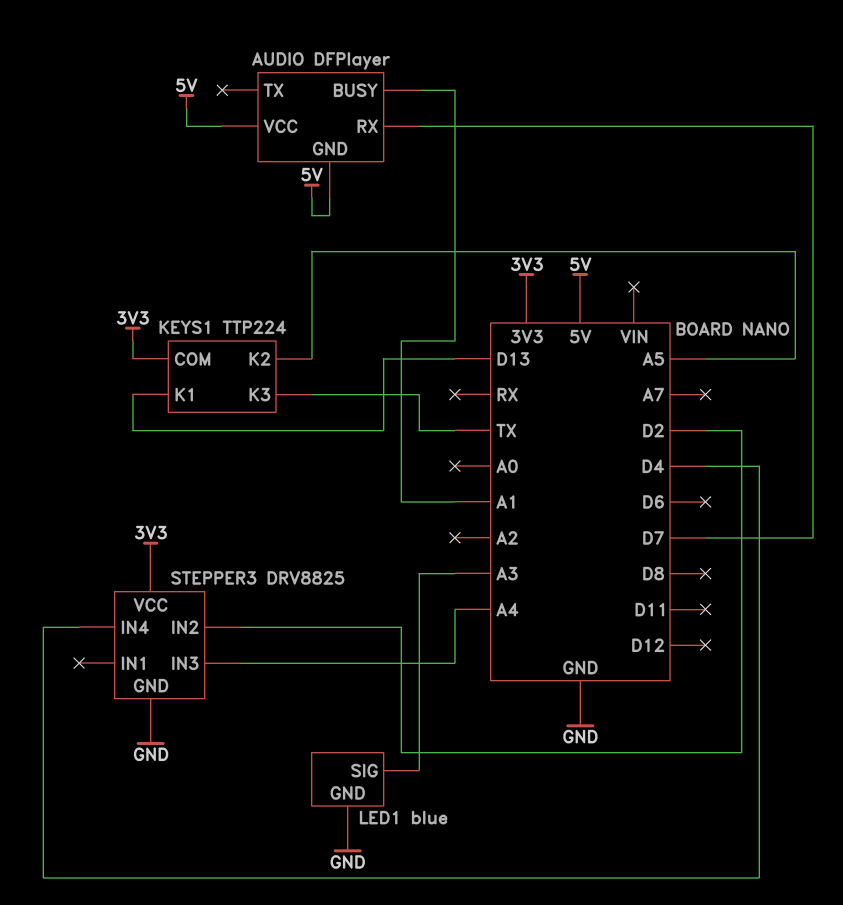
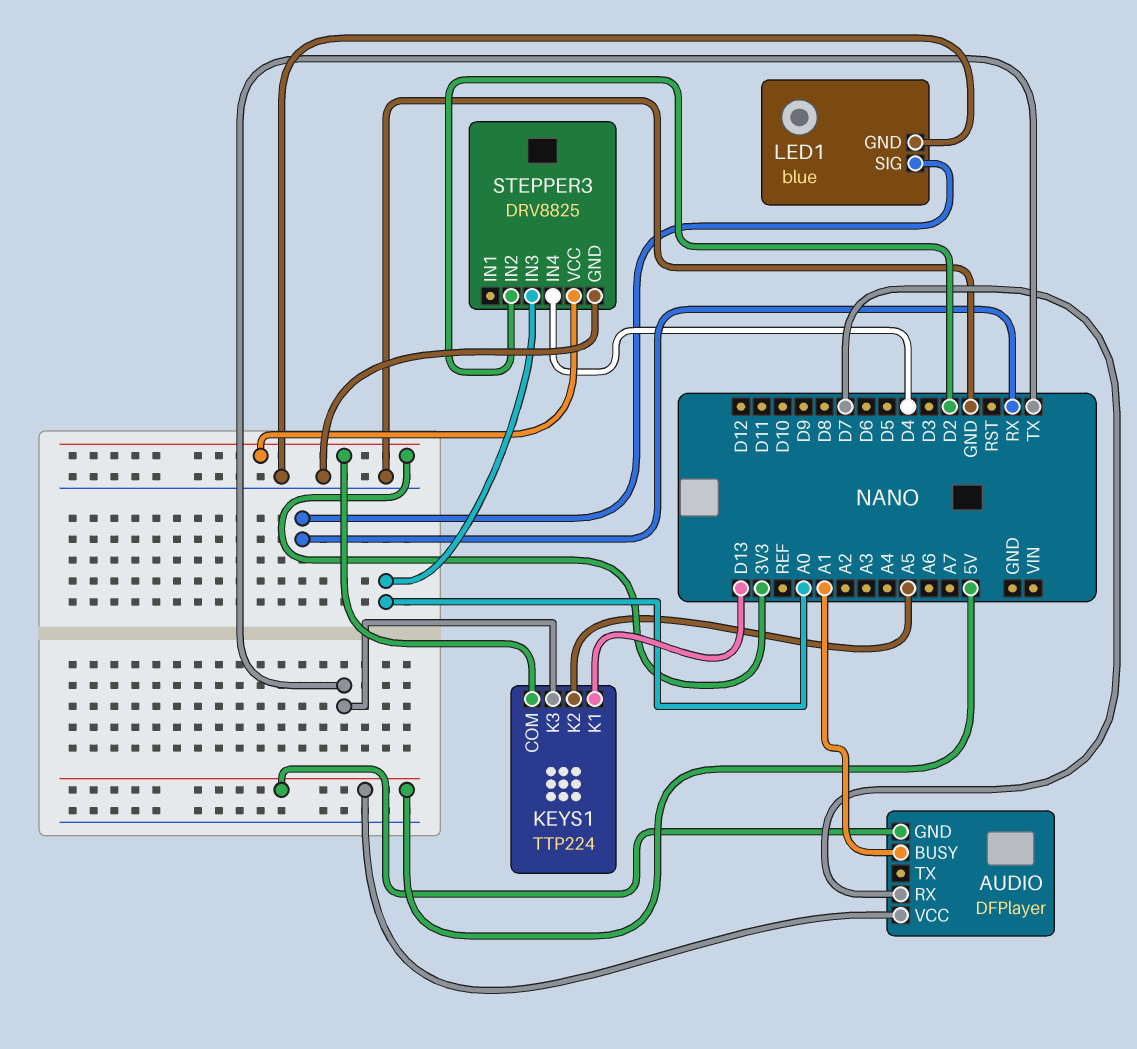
LED1 pin SIG: A3 -> RX
STEPPER3 pin IN3: A4 -> A0

